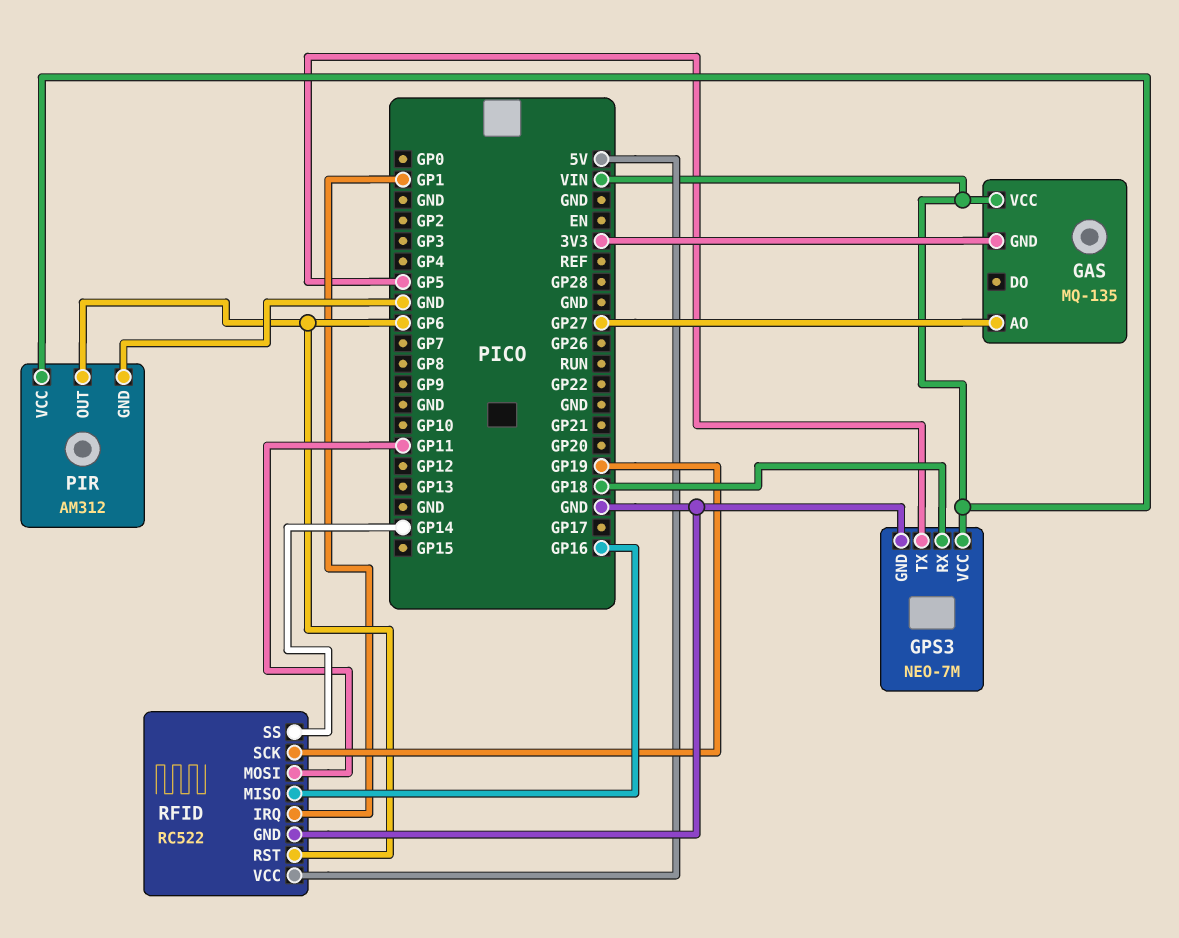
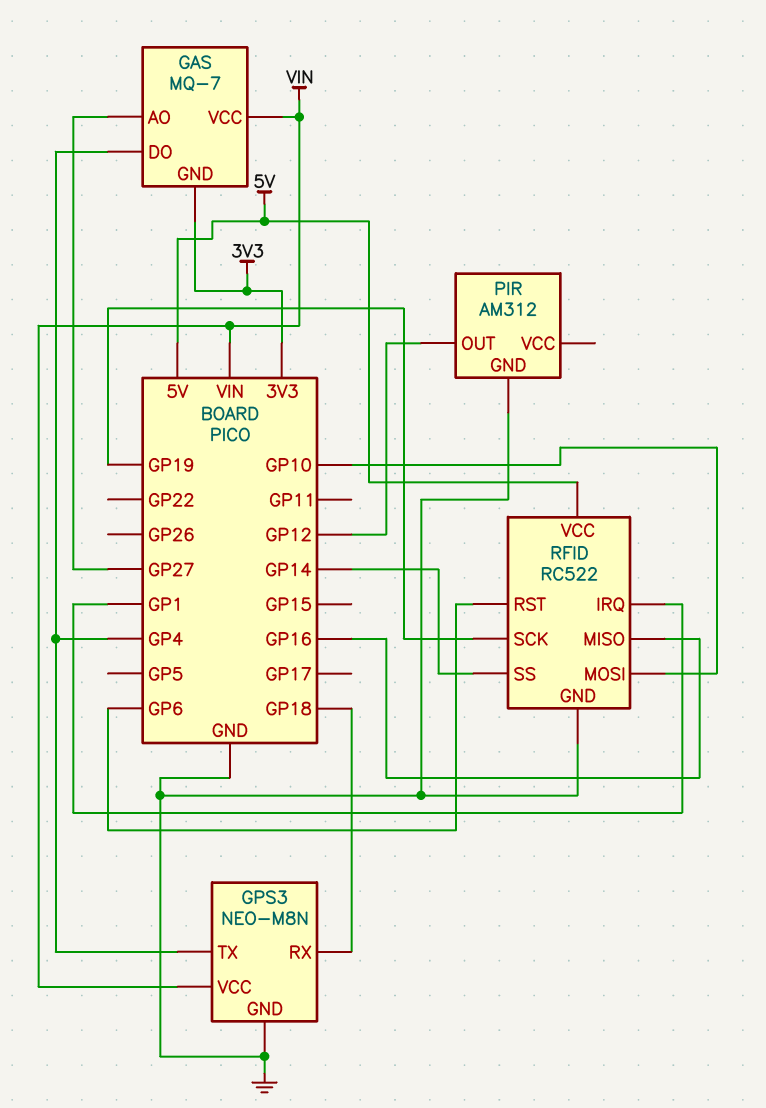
GAS: MQ-135 -> MQ-7
GAS pin DO: none -> GP4
GPS3: NEO-7M -> NEO-M8N
GPS3 pin TX: GP5 -> GP4
PIR pin OUT: GP6 -> GP12
PIR pin VCC: VIN -> none
RFID pin MOSI: GP11 -> GP10

